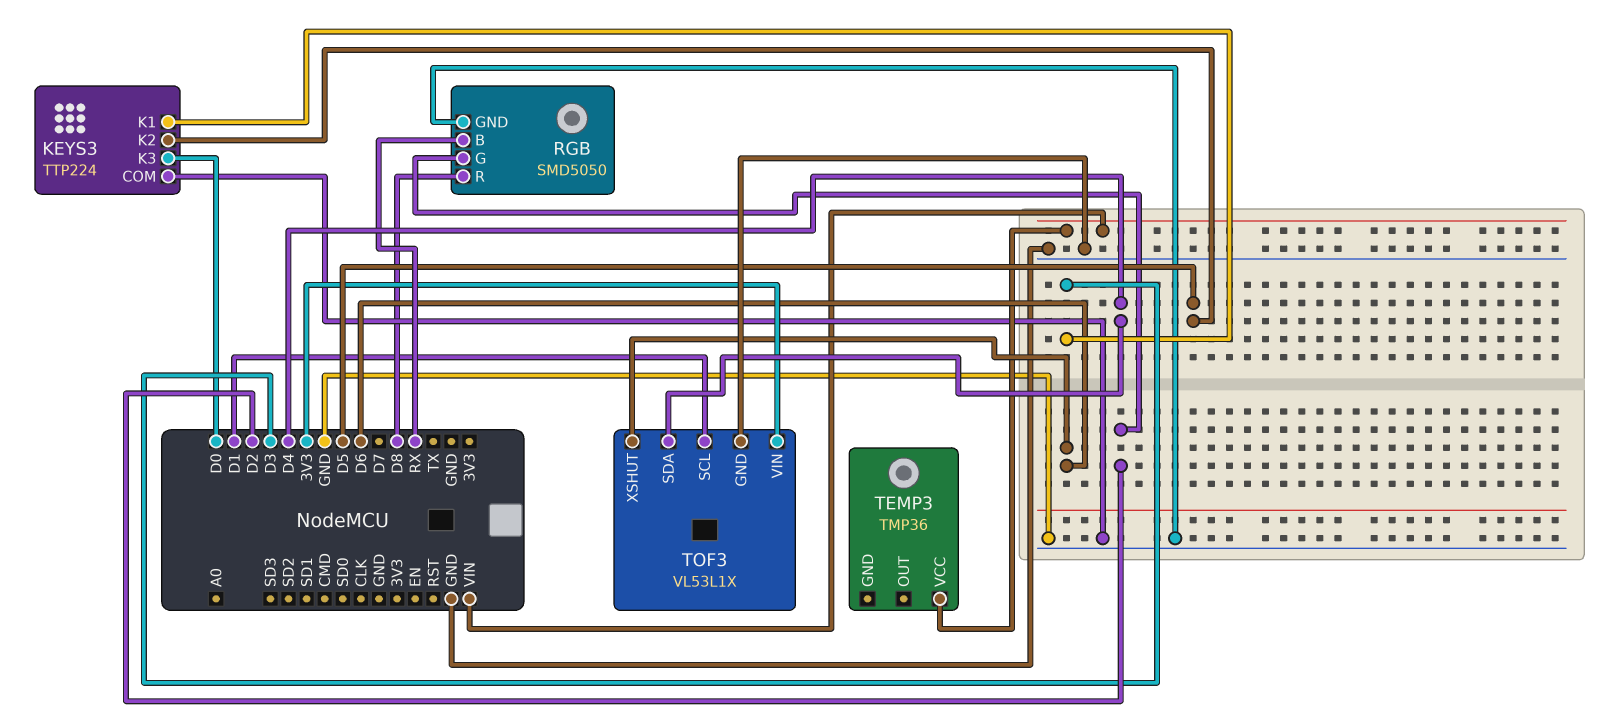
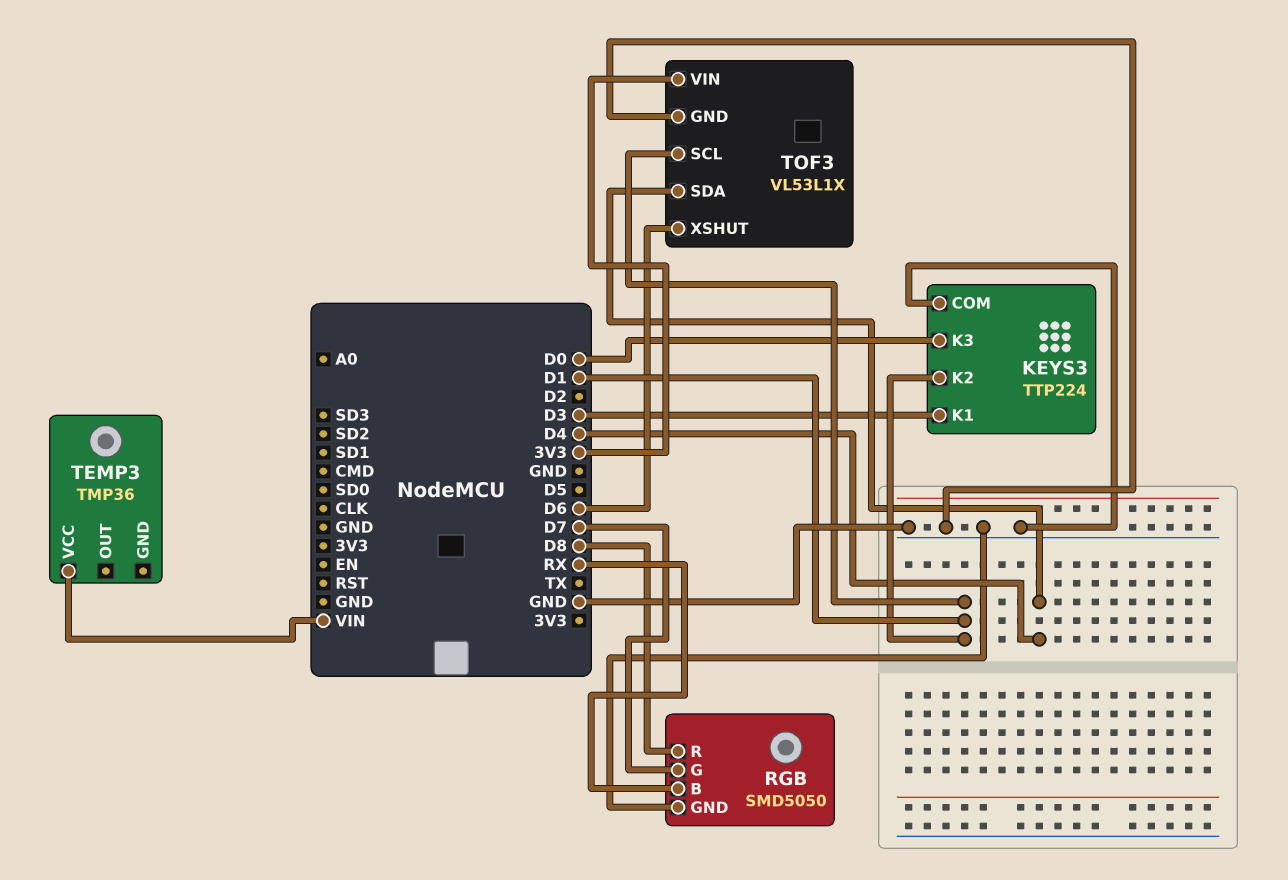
KEYS3 pin K2: D5 -> D1
RGB pin G: D2 -> D7

